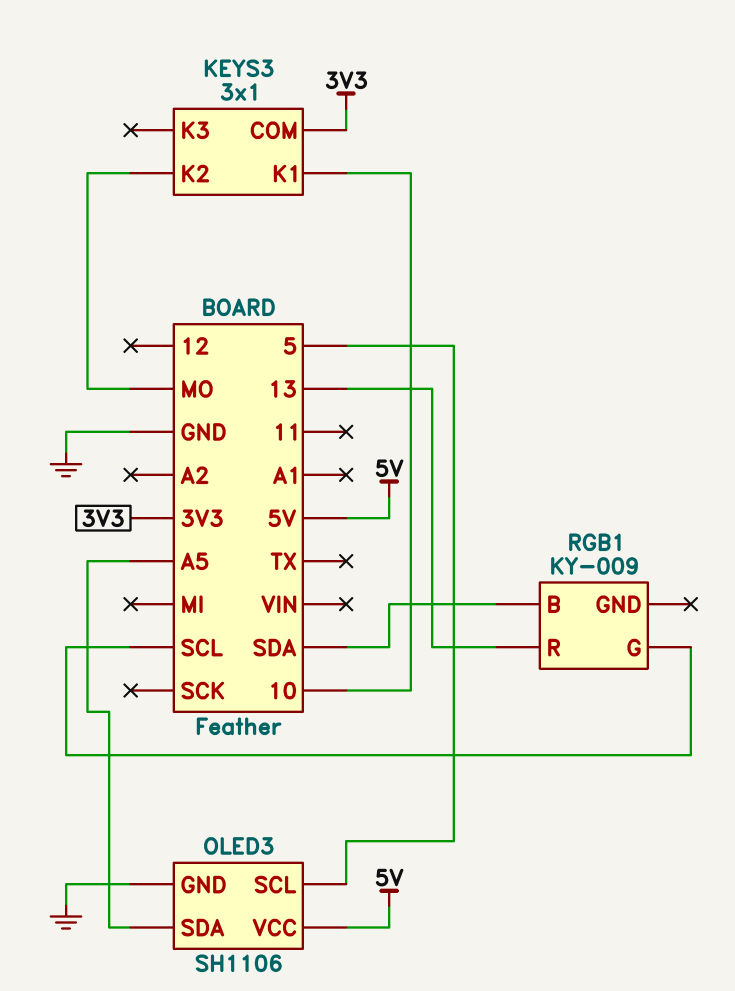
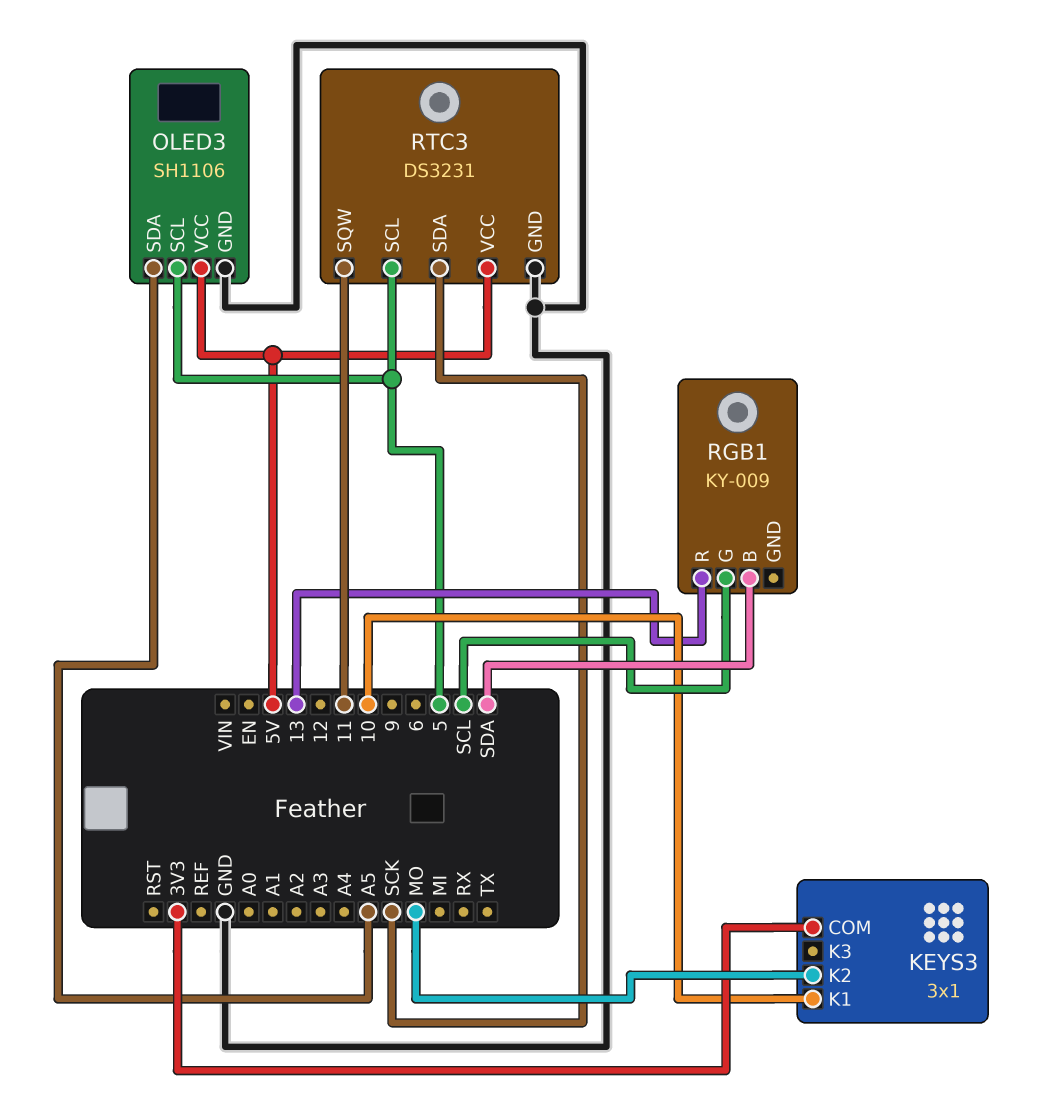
RTC3: none -> DS3231
RTC3 pin GND: none -> GND
RTC3 pin SCL: none -> 5
RTC3 pin SDA: none -> SCK
RTC3 pin SQW: none -> 11
RTC3 pin VCC: none -> 5V

